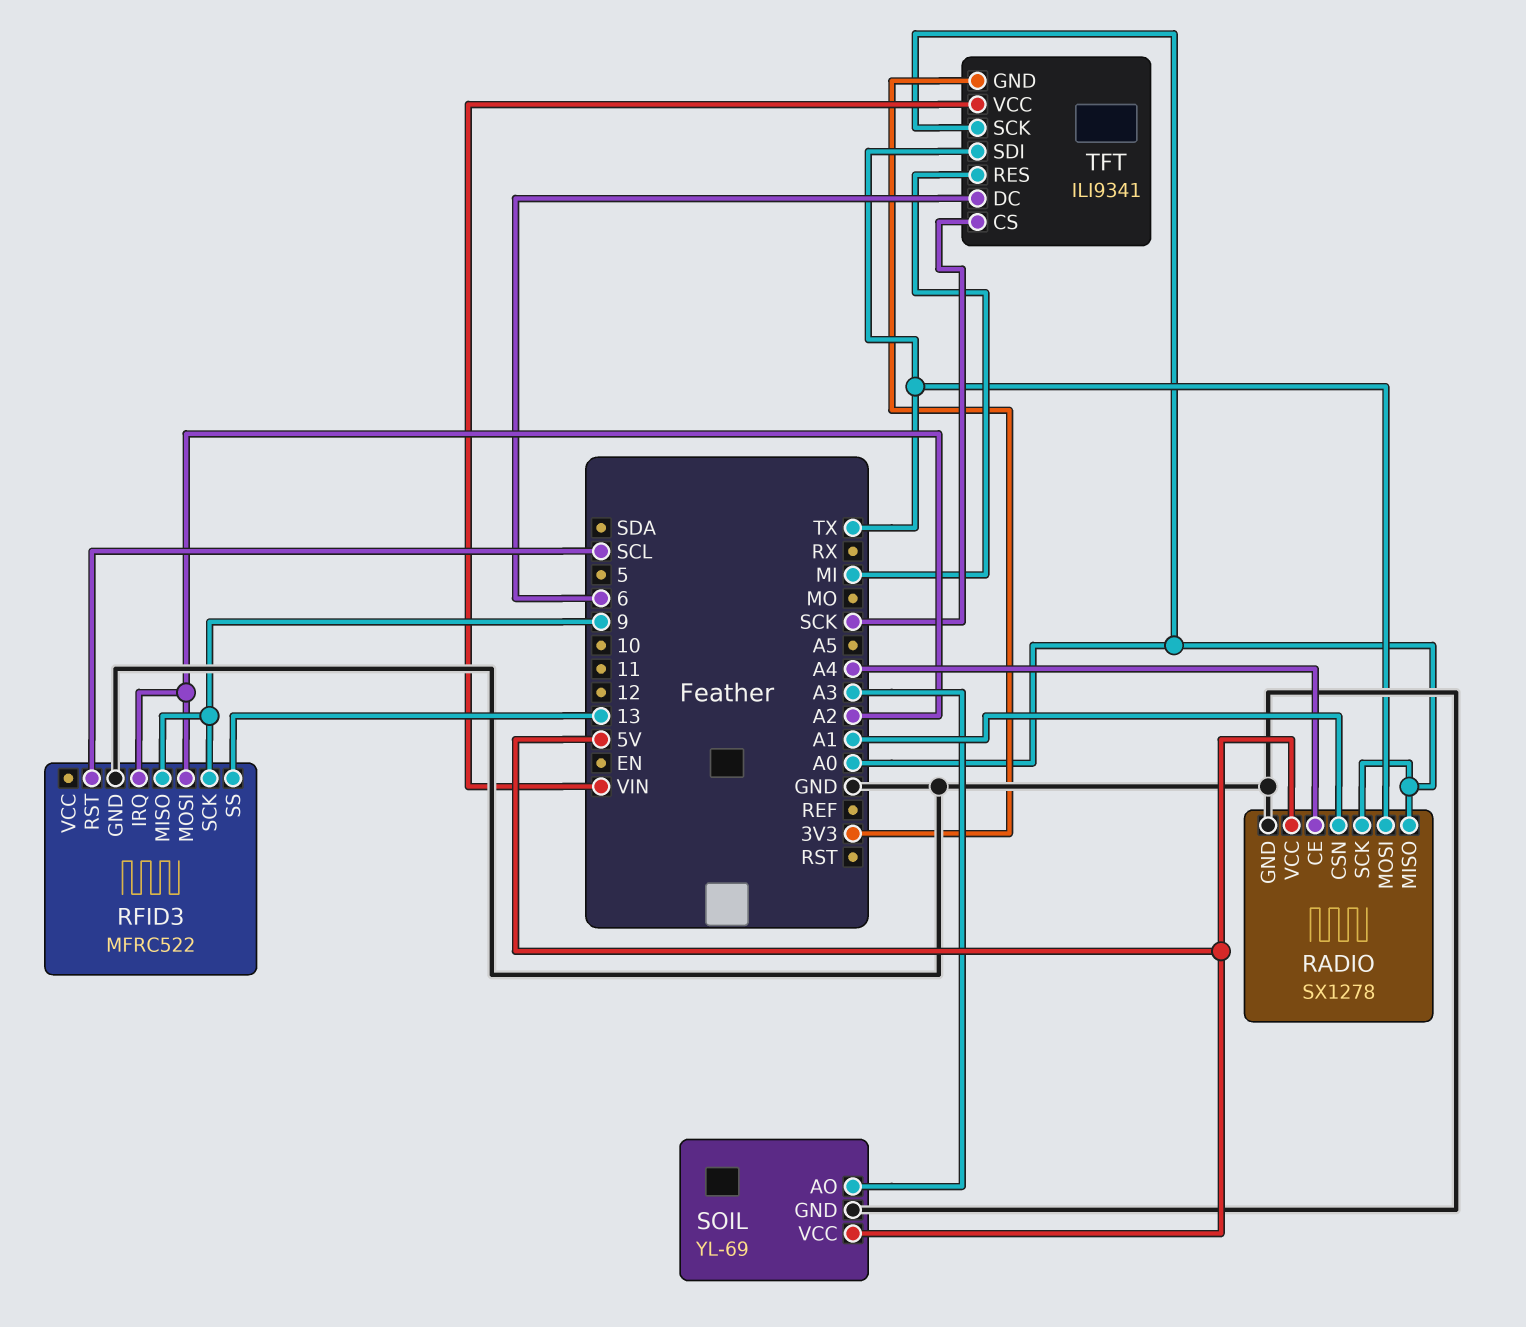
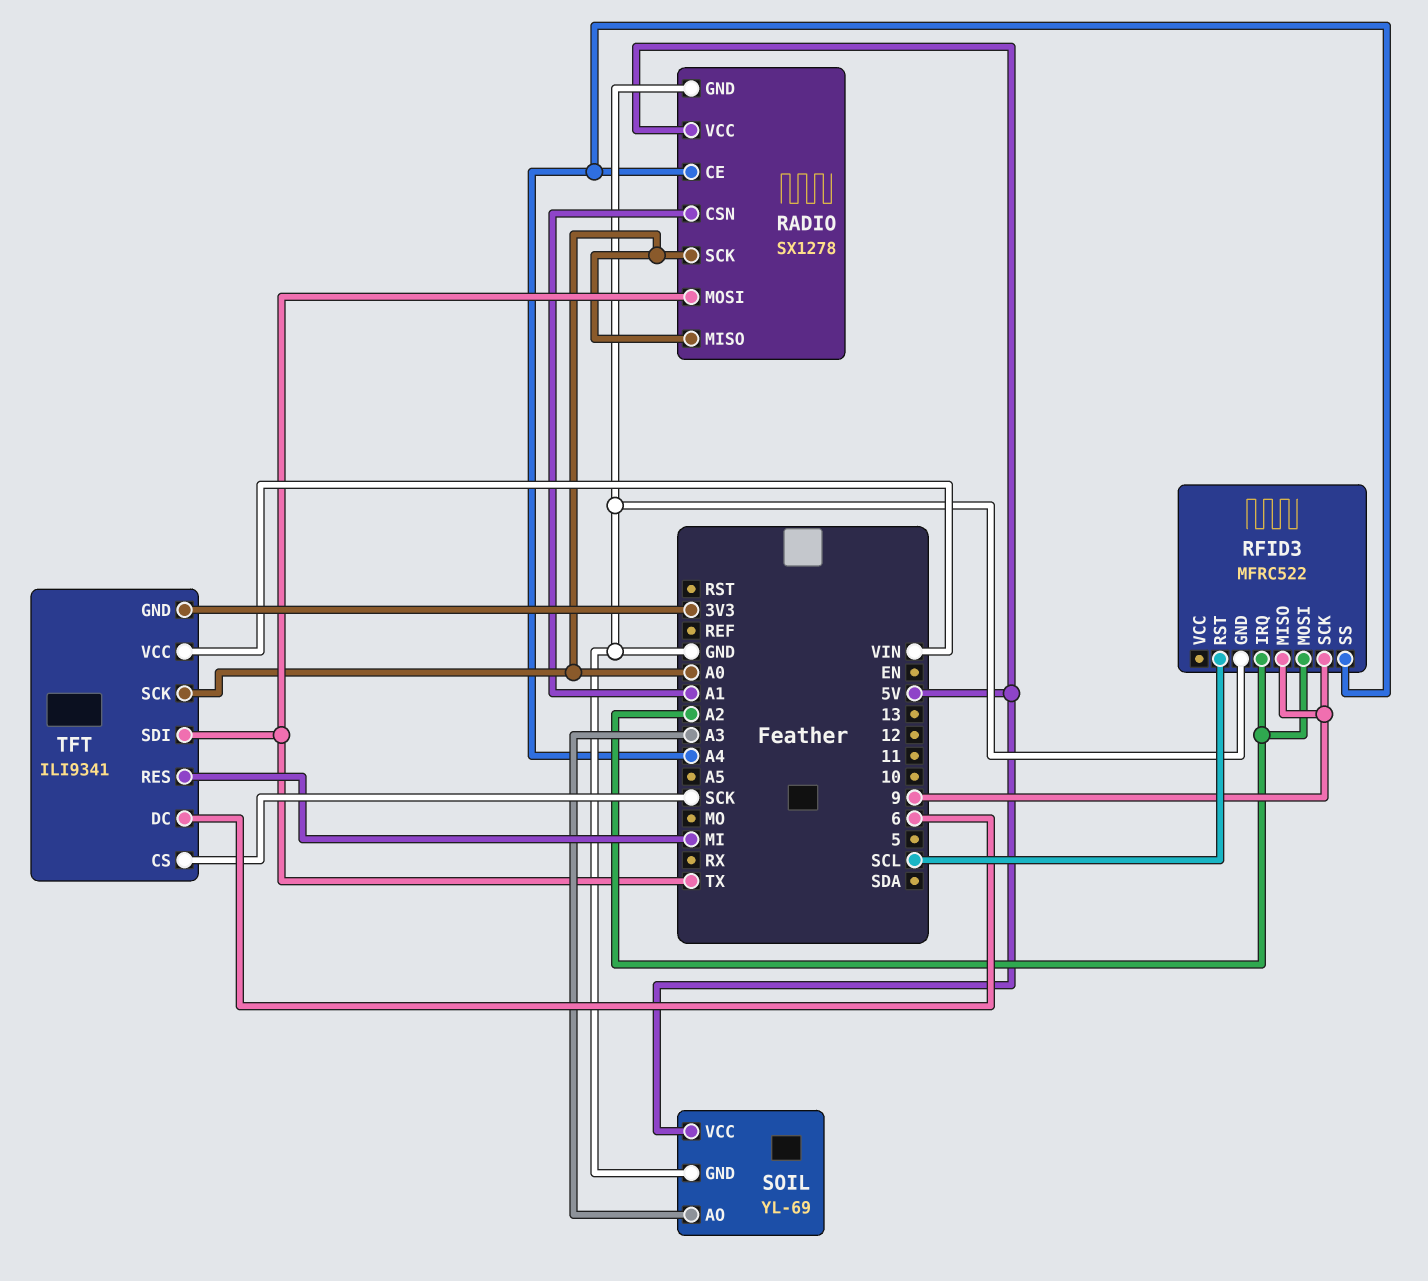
RFID3 pin SS: 13 -> A4

